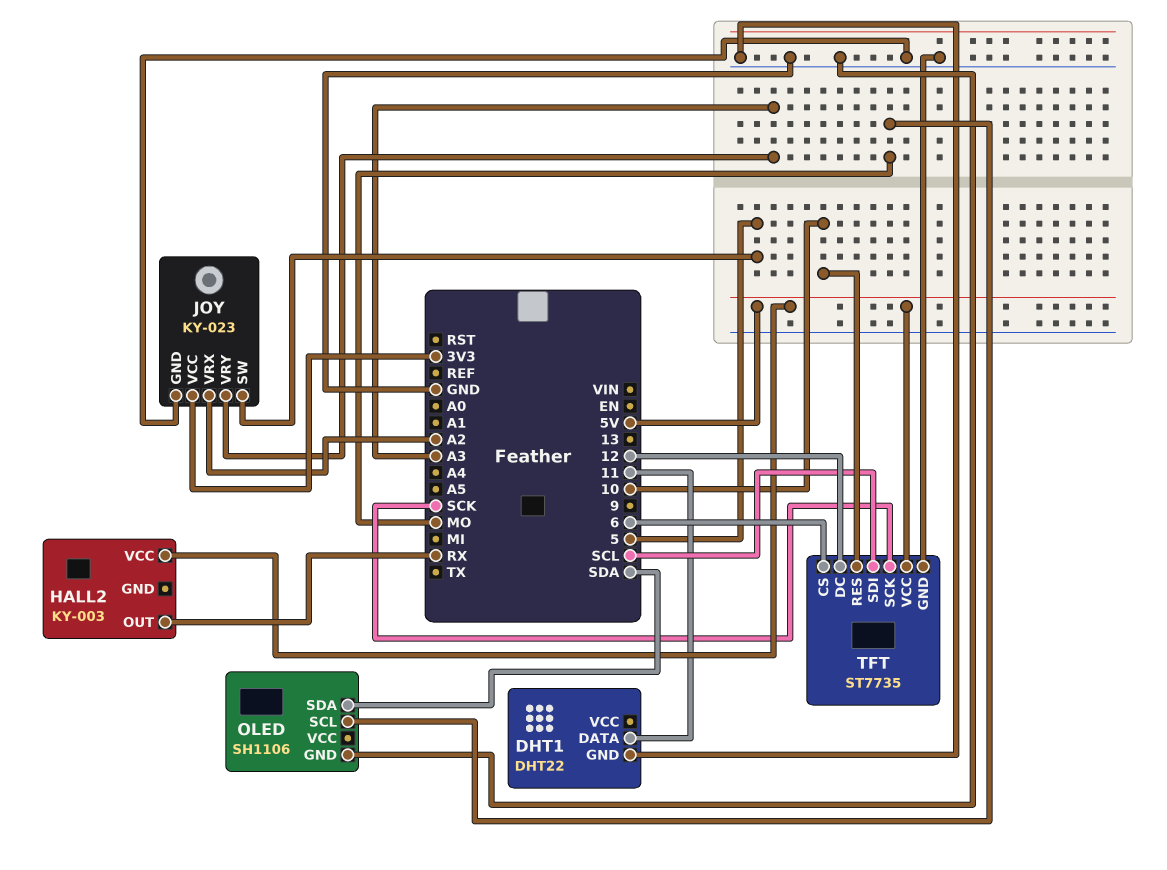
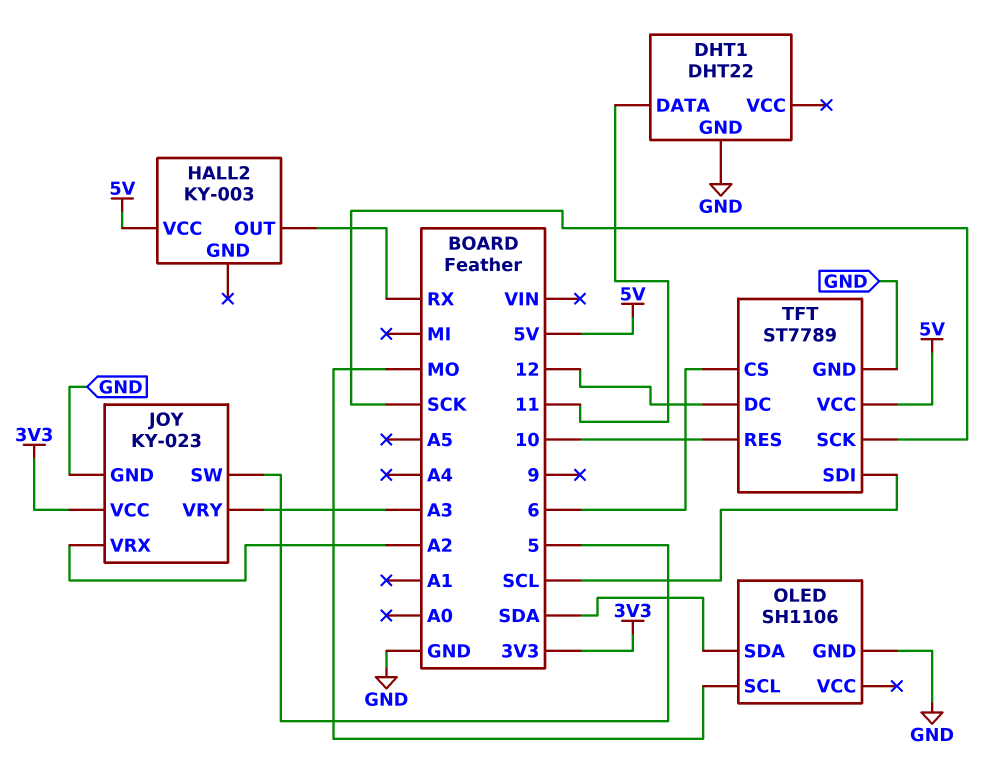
TFT: ST7735 -> ST7789

